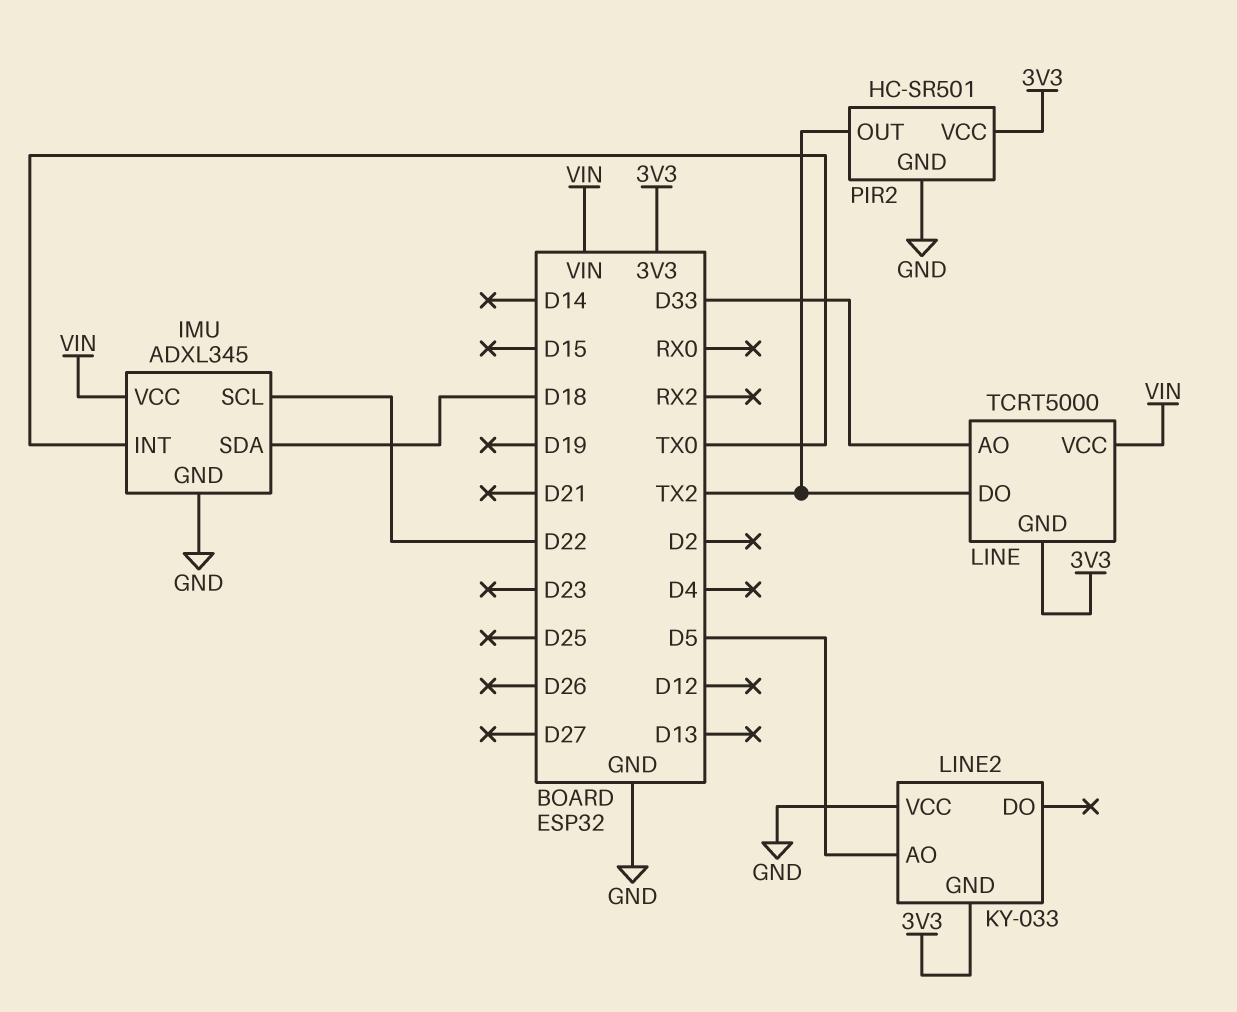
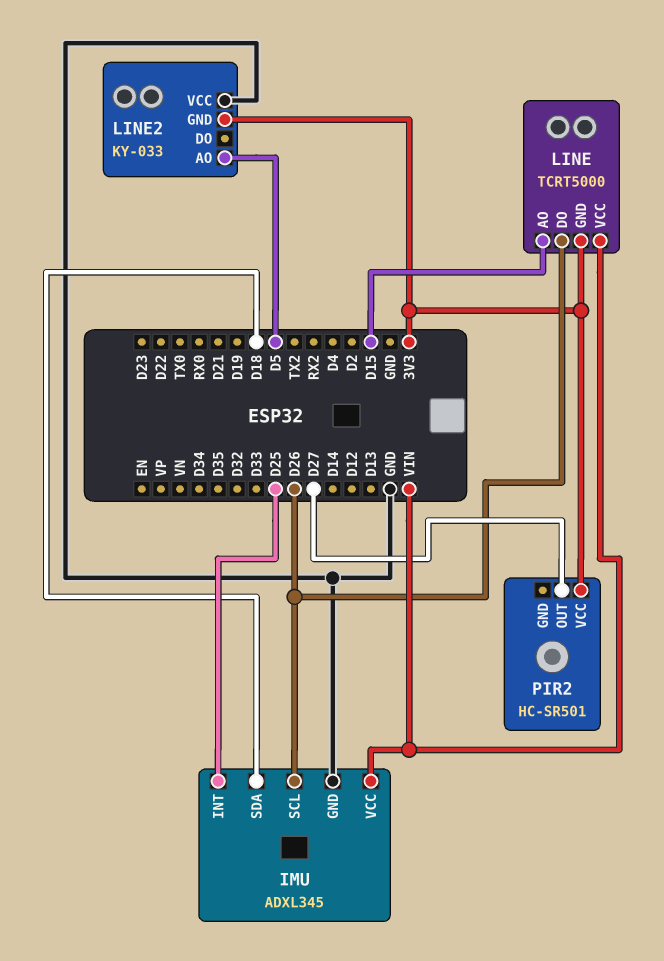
IMU pin INT: TX0 -> D25
IMU pin SCL: D22 -> D26
LINE pin AO: D33 -> D15
LINE pin DO: TX2 -> D26
PIR2 pin GND: GND -> none
PIR2 pin OUT: TX2 -> D27

